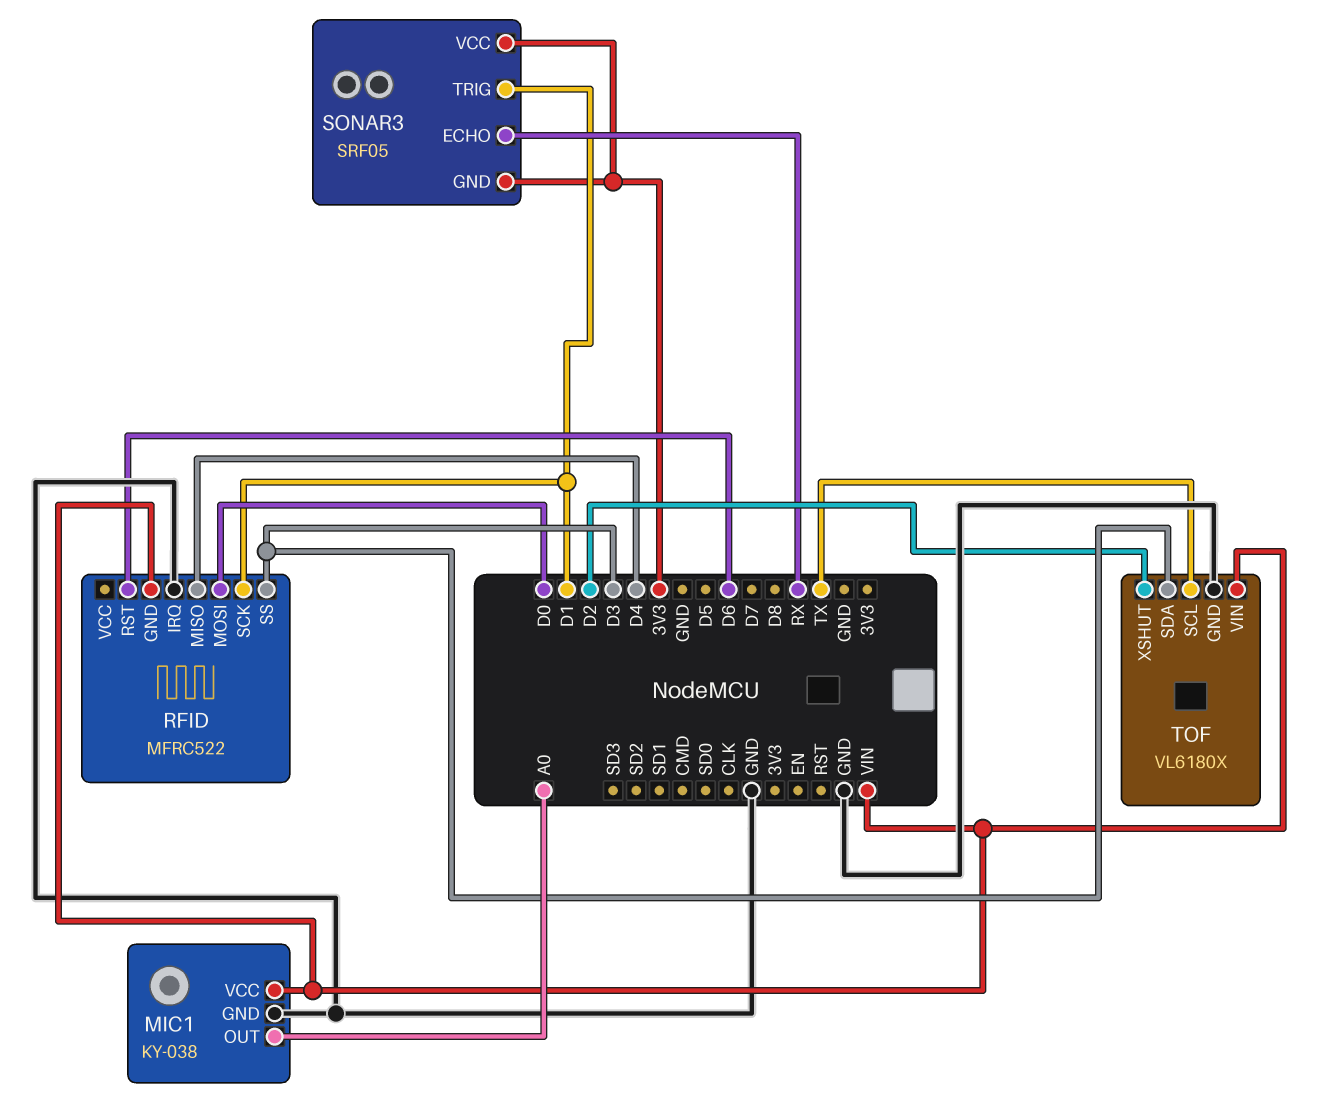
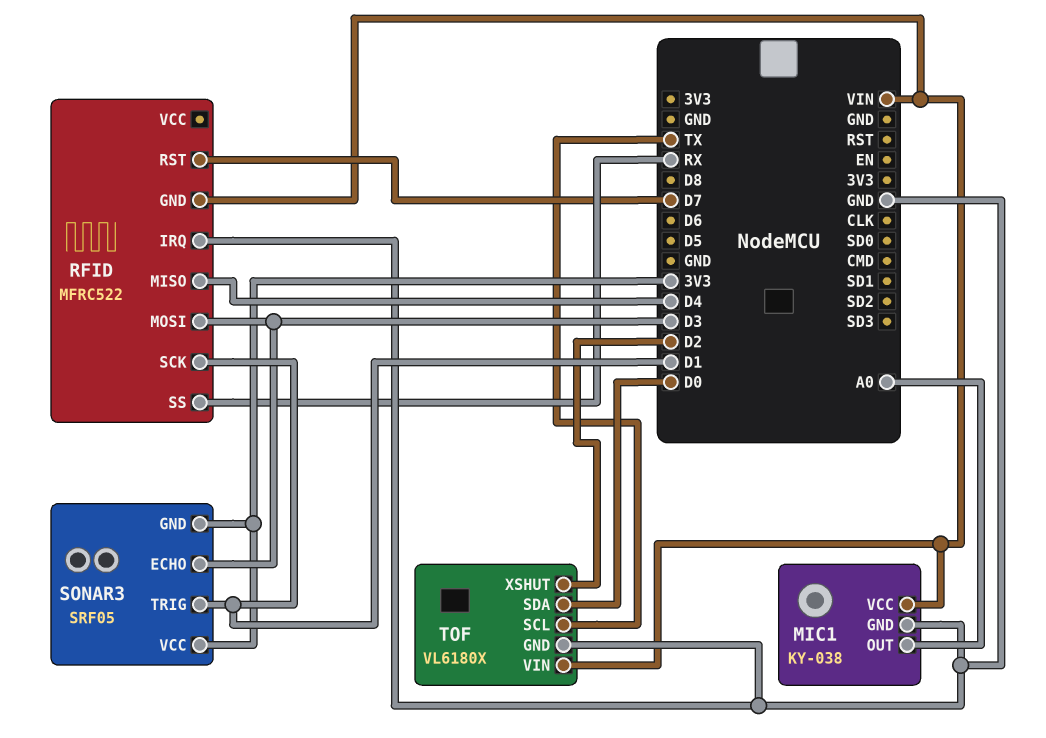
RFID pin MOSI: D0 -> D3
RFID pin RST: D6 -> D7
RFID pin SS: D3 -> RX
SONAR3 pin ECHO: RX -> D3
TOF pin SDA: D3 -> D0

